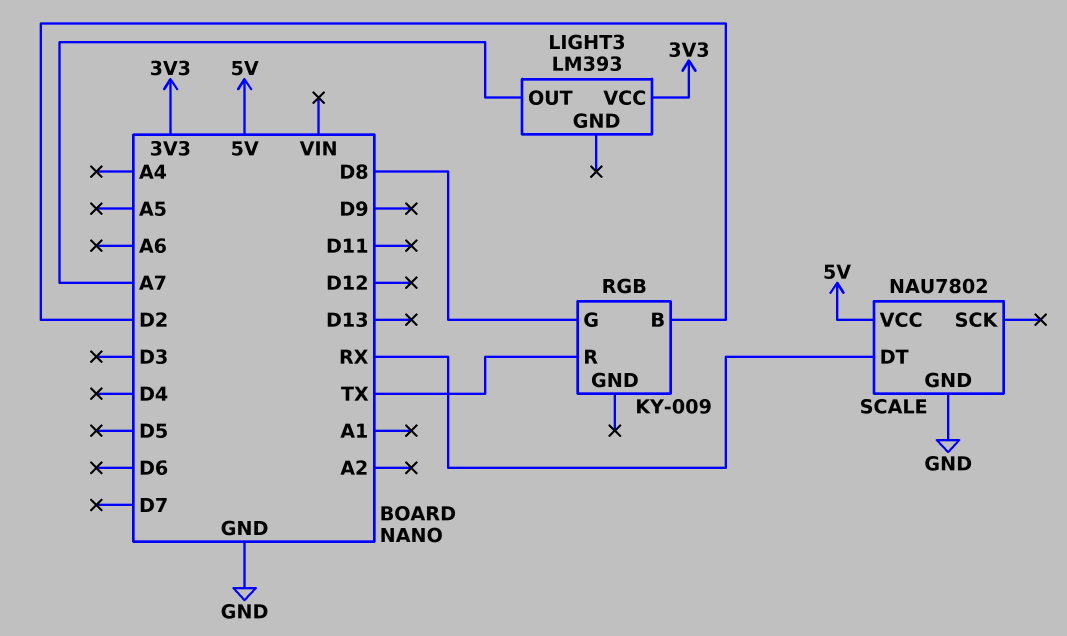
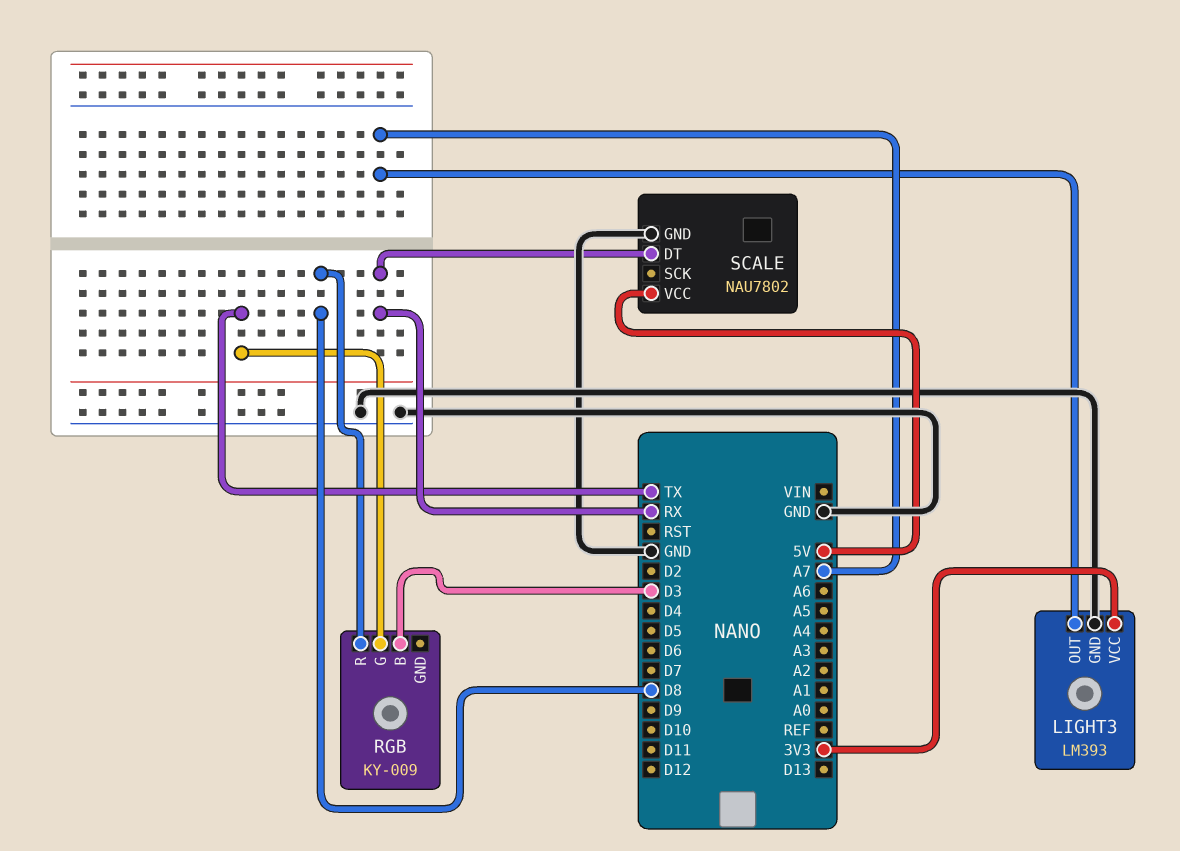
LIGHT3 pin GND: none -> GND
RGB pin B: D2 -> D3
RGB pin G: D8 -> TX
RGB pin R: TX -> D8

